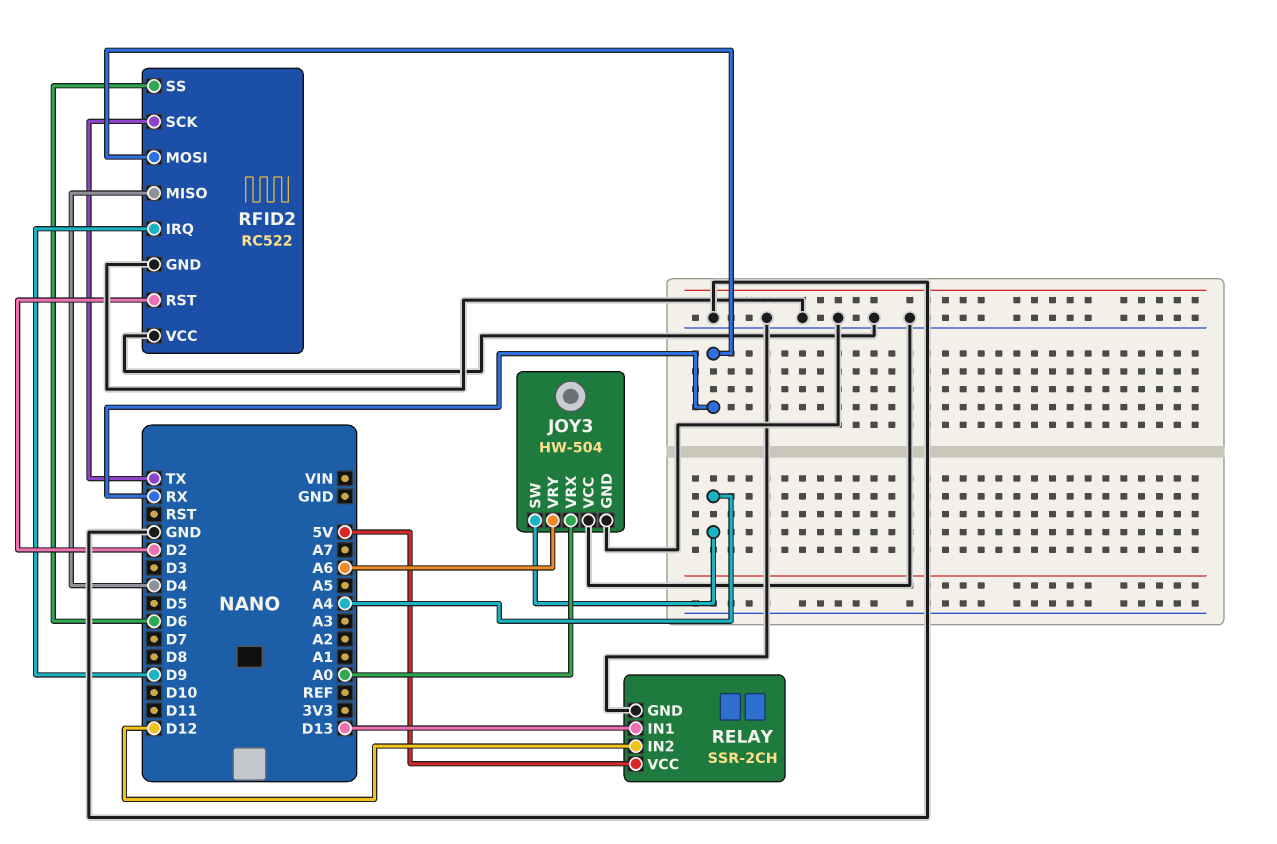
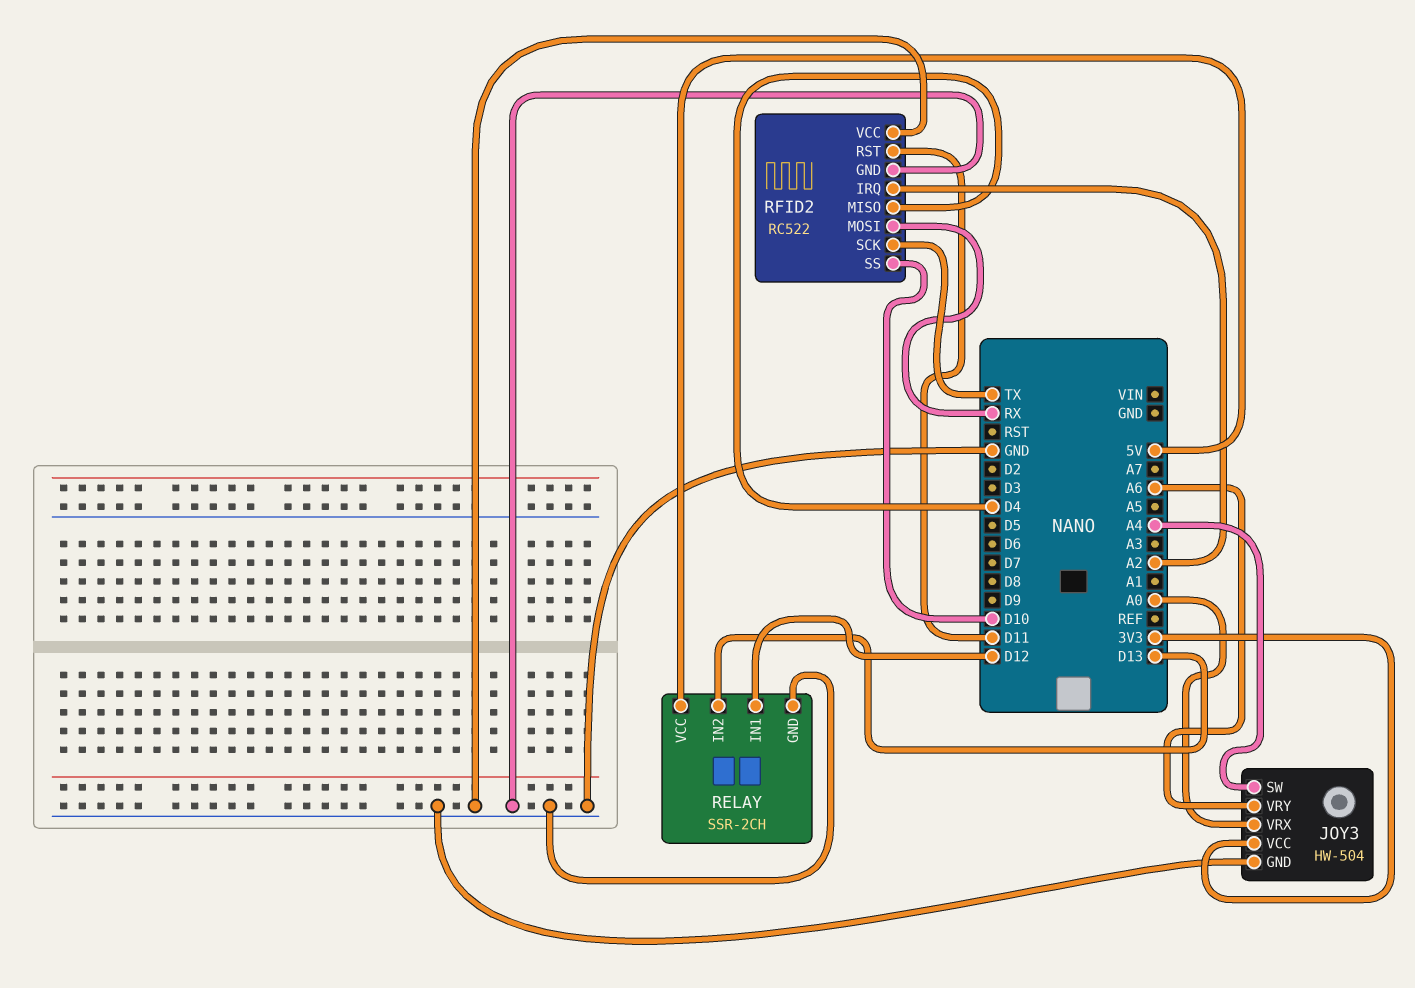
JOY3 pin VCC: GND -> 3V3
RELAY pin IN1: D13 -> D12
RELAY pin IN2: D12 -> D13
RFID2 pin IRQ: D9 -> A2
RFID2 pin RST: D2 -> D11
RFID2 pin SS: D6 -> D10

